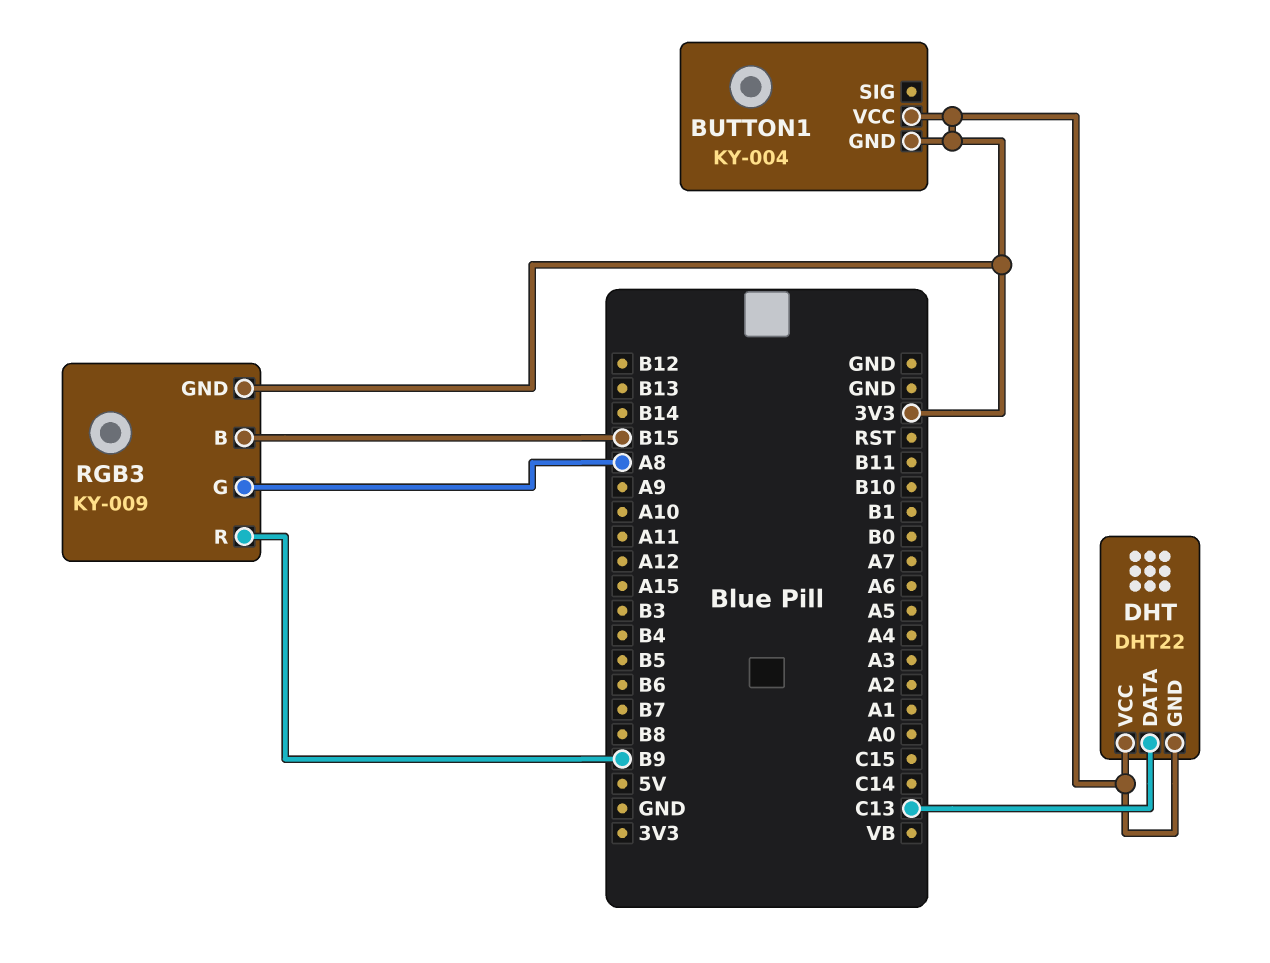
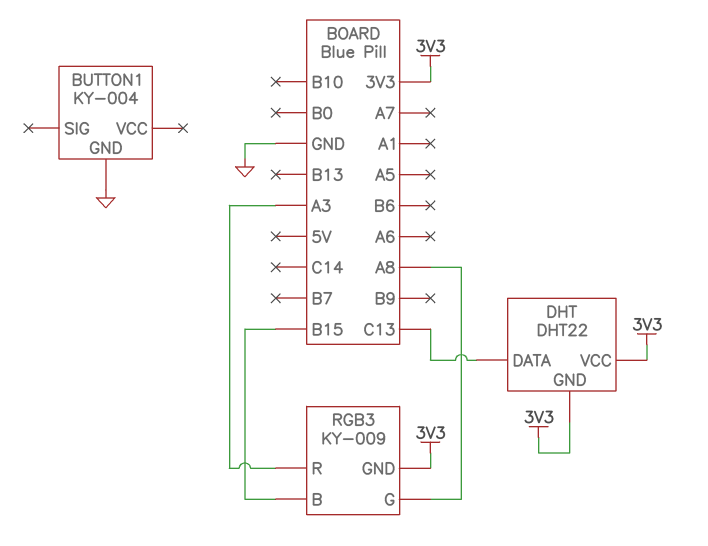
BUTTON1 pin GND: 3V3 -> GND
BUTTON1 pin VCC: 3V3 -> none
RGB3 pin R: B9 -> A3

